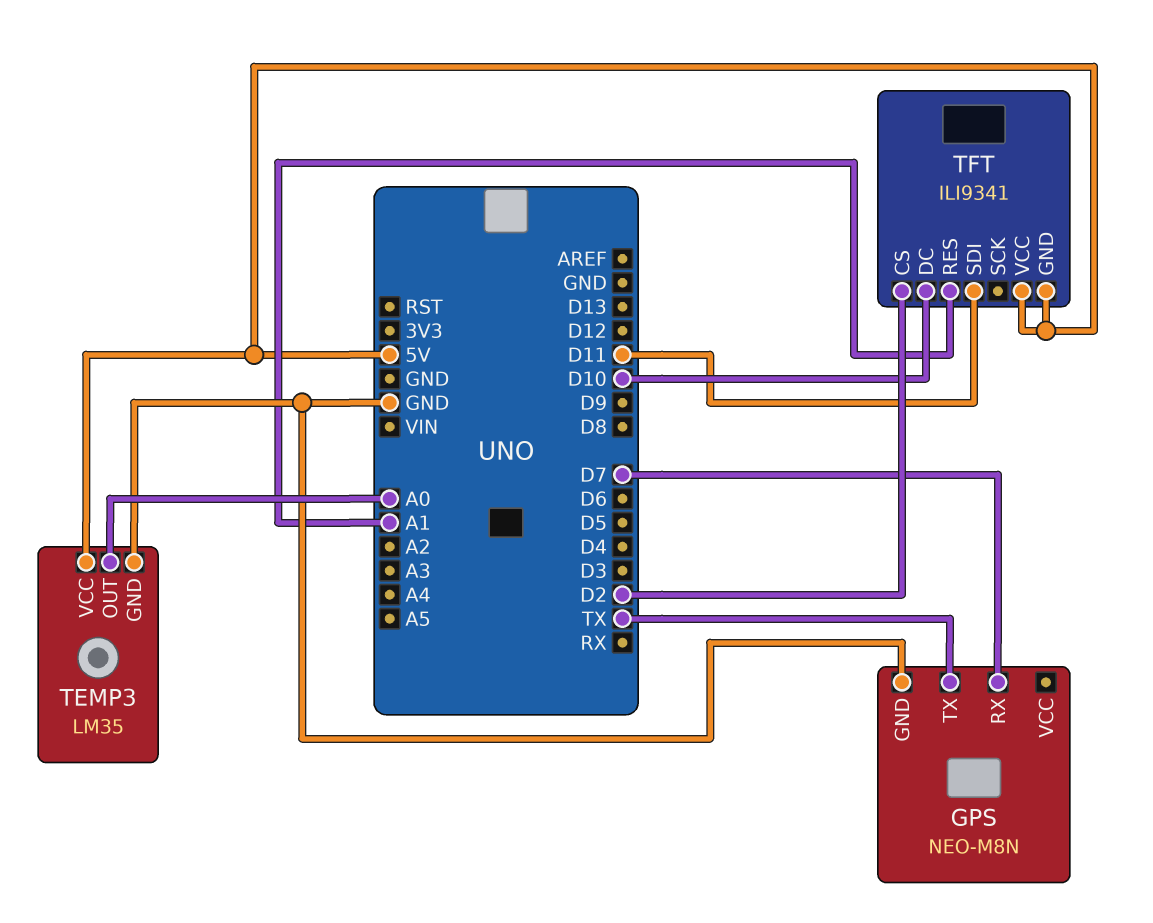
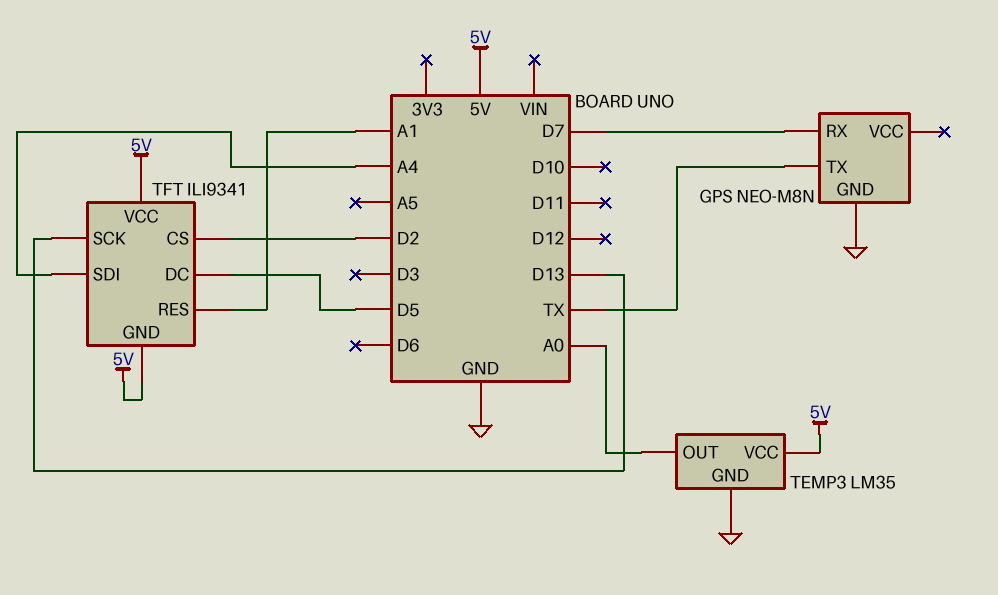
TFT pin DC: D10 -> D5
TFT pin SCK: none -> D13
TFT pin SDI: D11 -> A4

